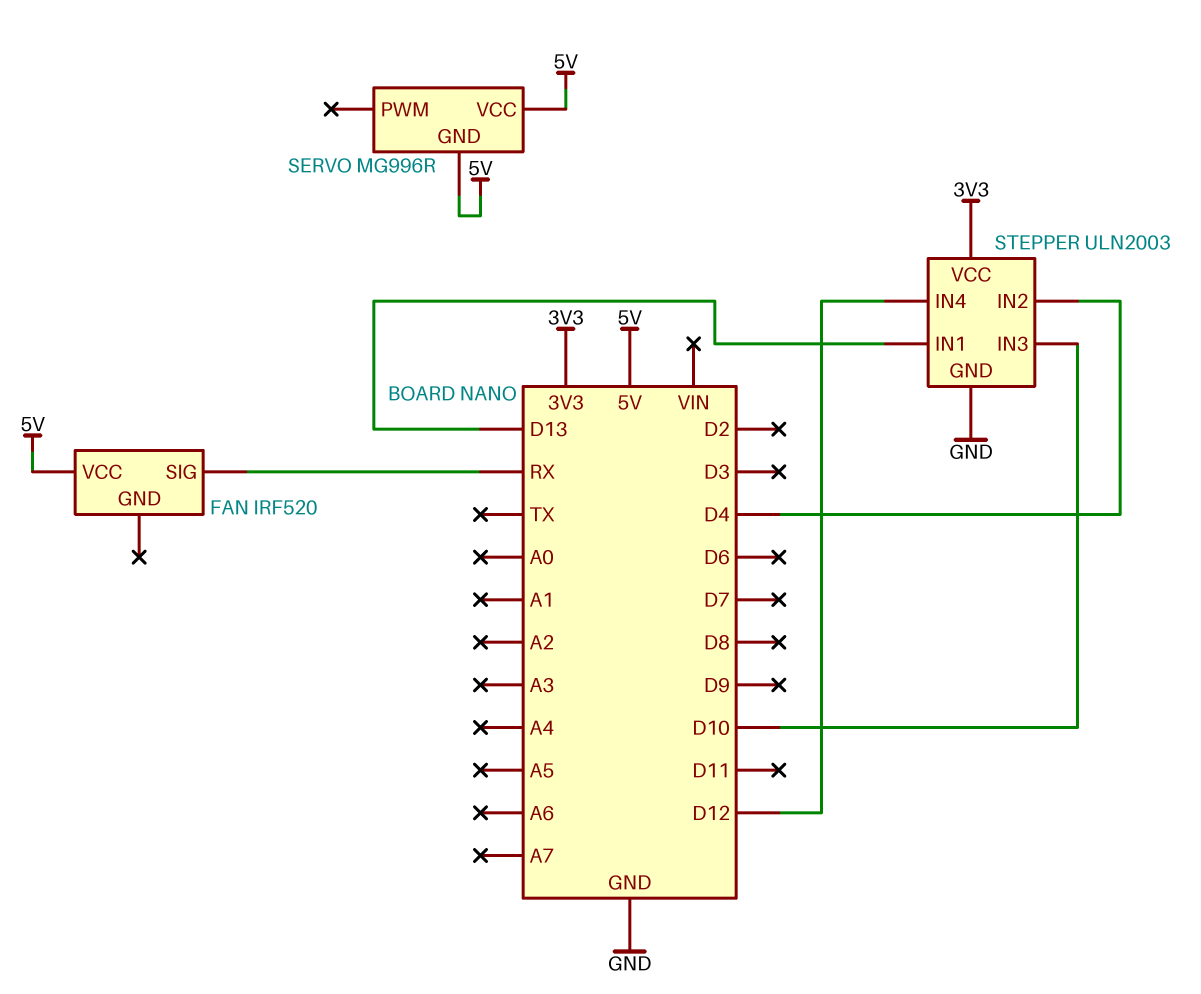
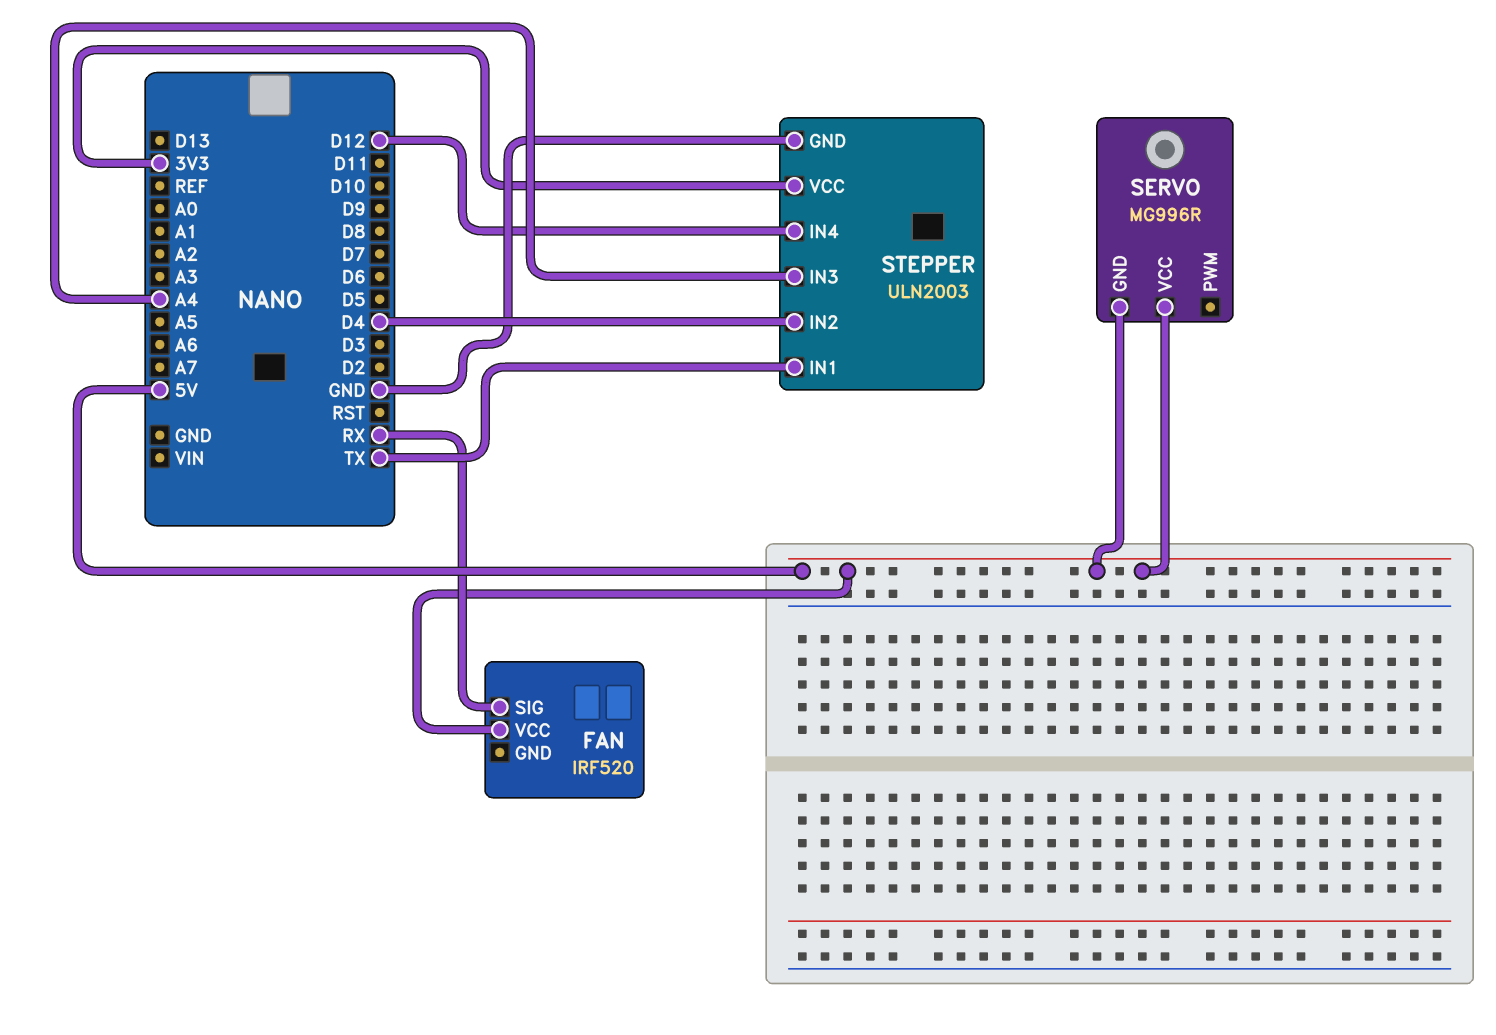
STEPPER pin IN1: D13 -> TX
STEPPER pin IN3: D10 -> A4

